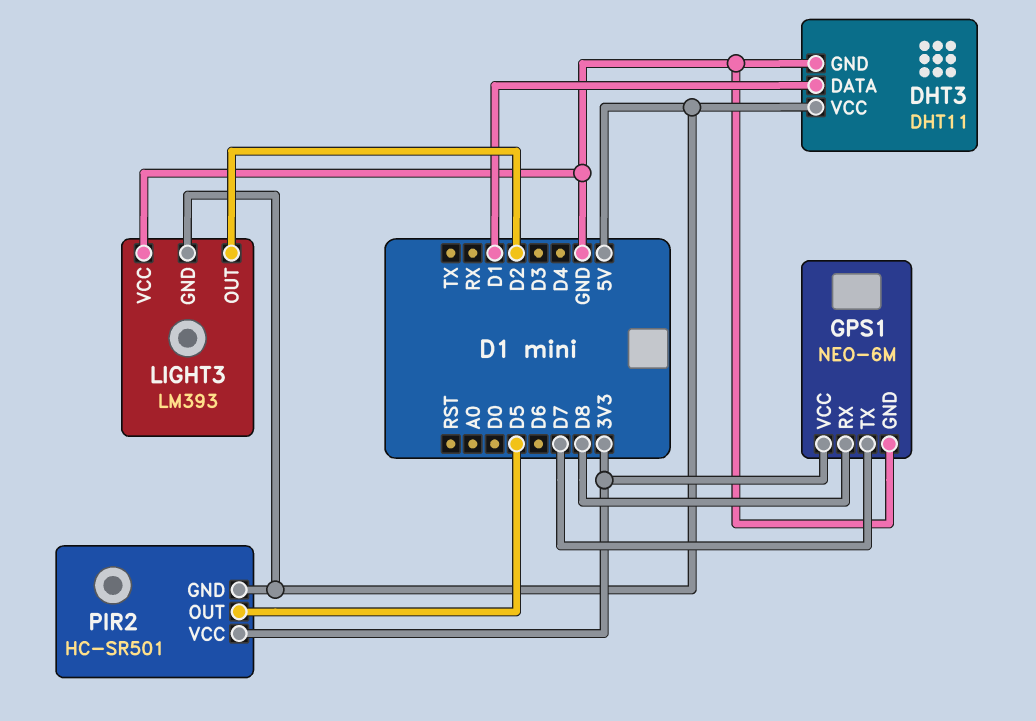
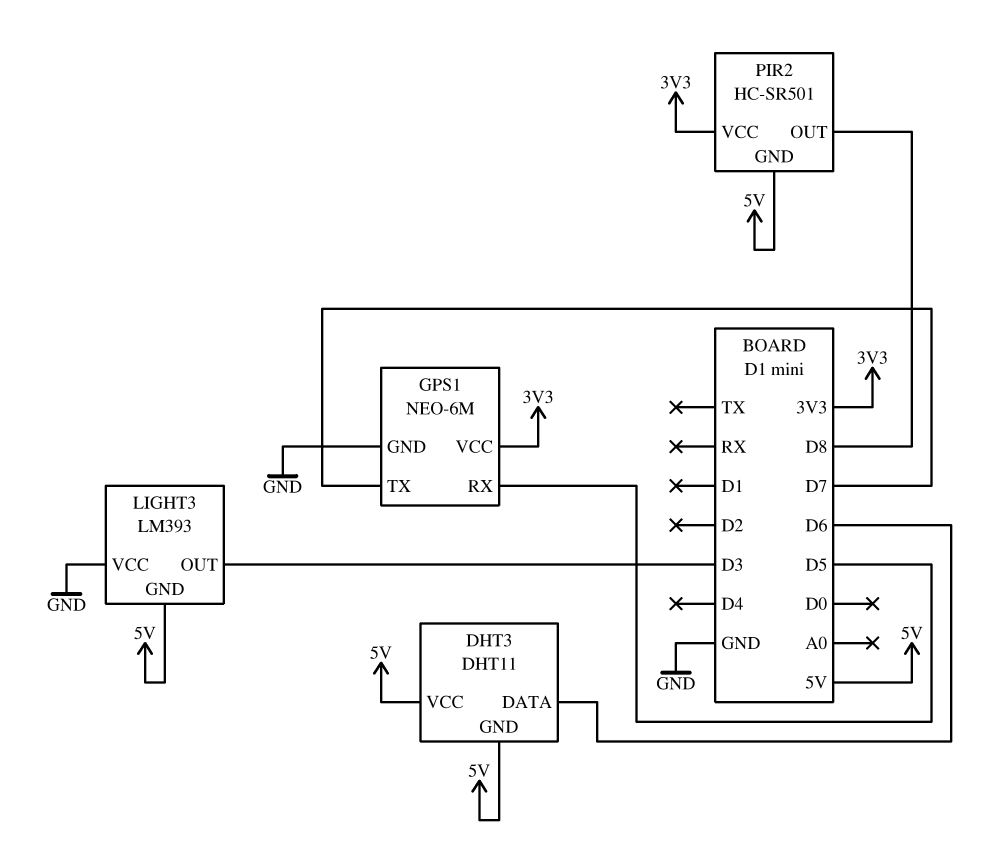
DHT3 pin DATA: D1 -> D6
DHT3 pin GND: GND -> 5V
GPS1 pin RX: D8 -> D5
LIGHT3 pin OUT: D2 -> D3
PIR2 pin OUT: D5 -> D8

